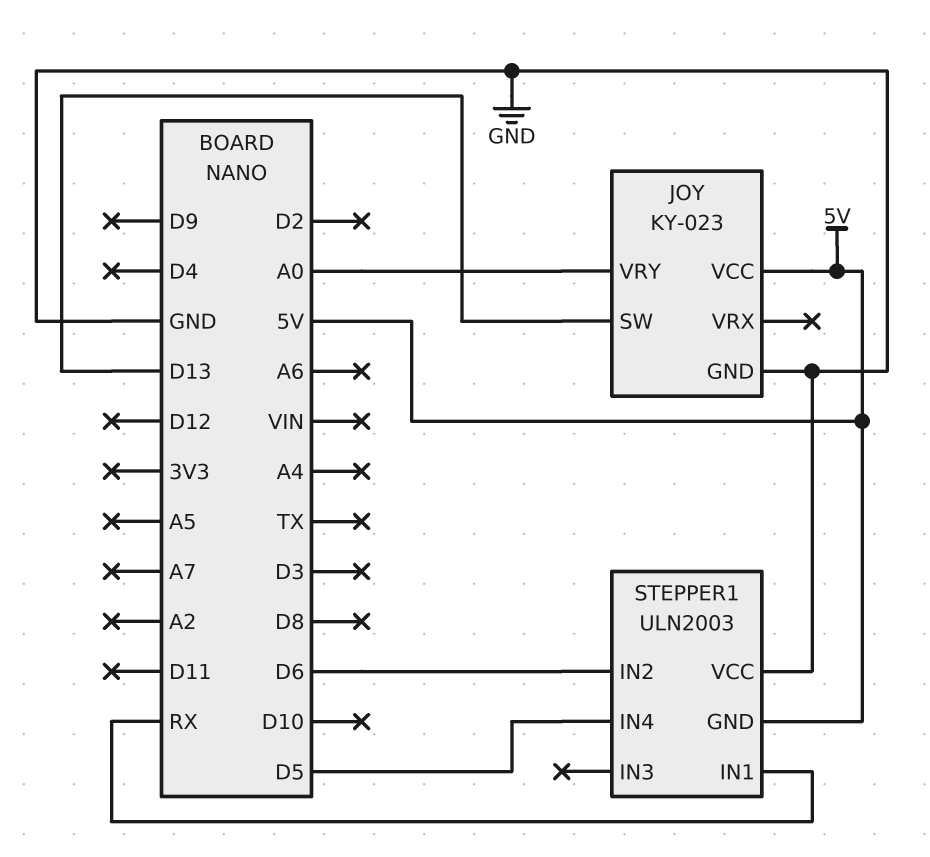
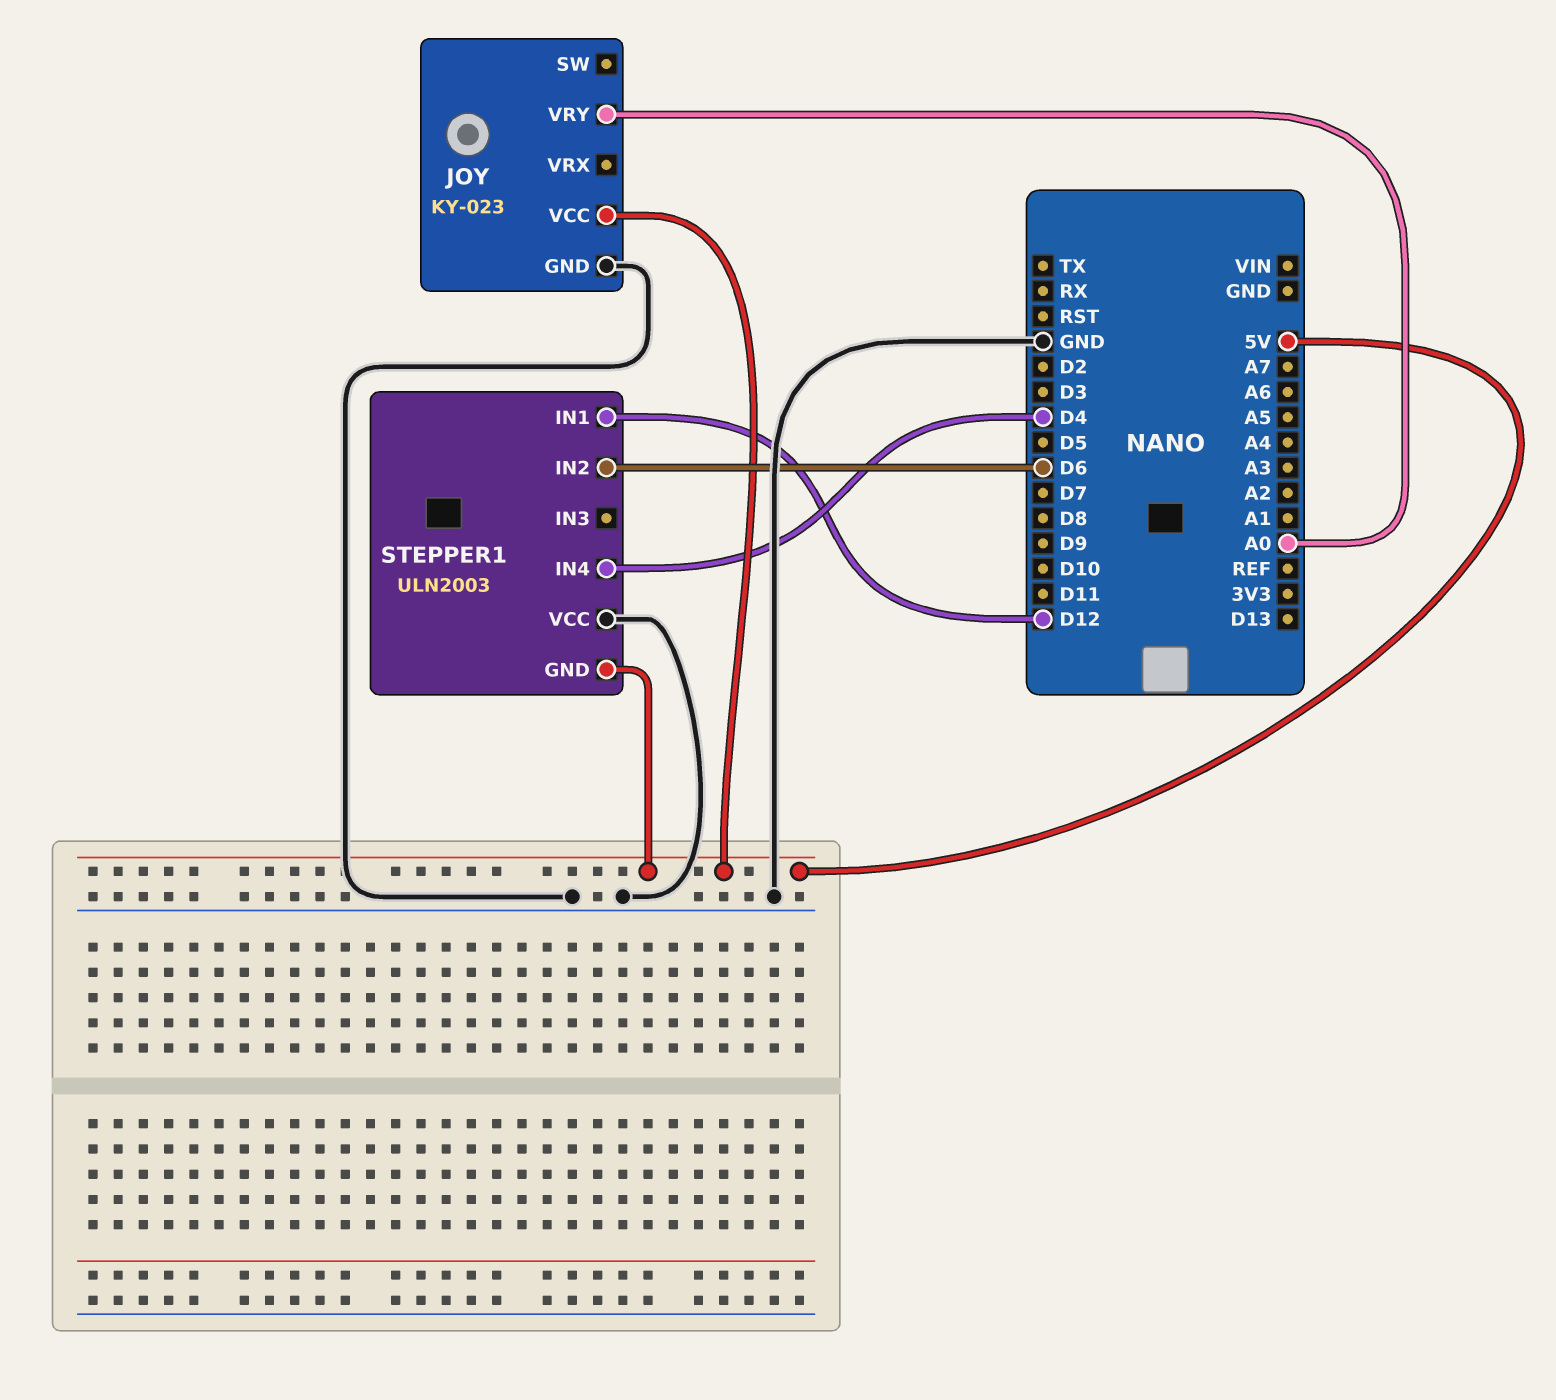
JOY pin SW: D13 -> none
STEPPER1 pin IN1: RX -> D12
STEPPER1 pin IN4: D5 -> D4

